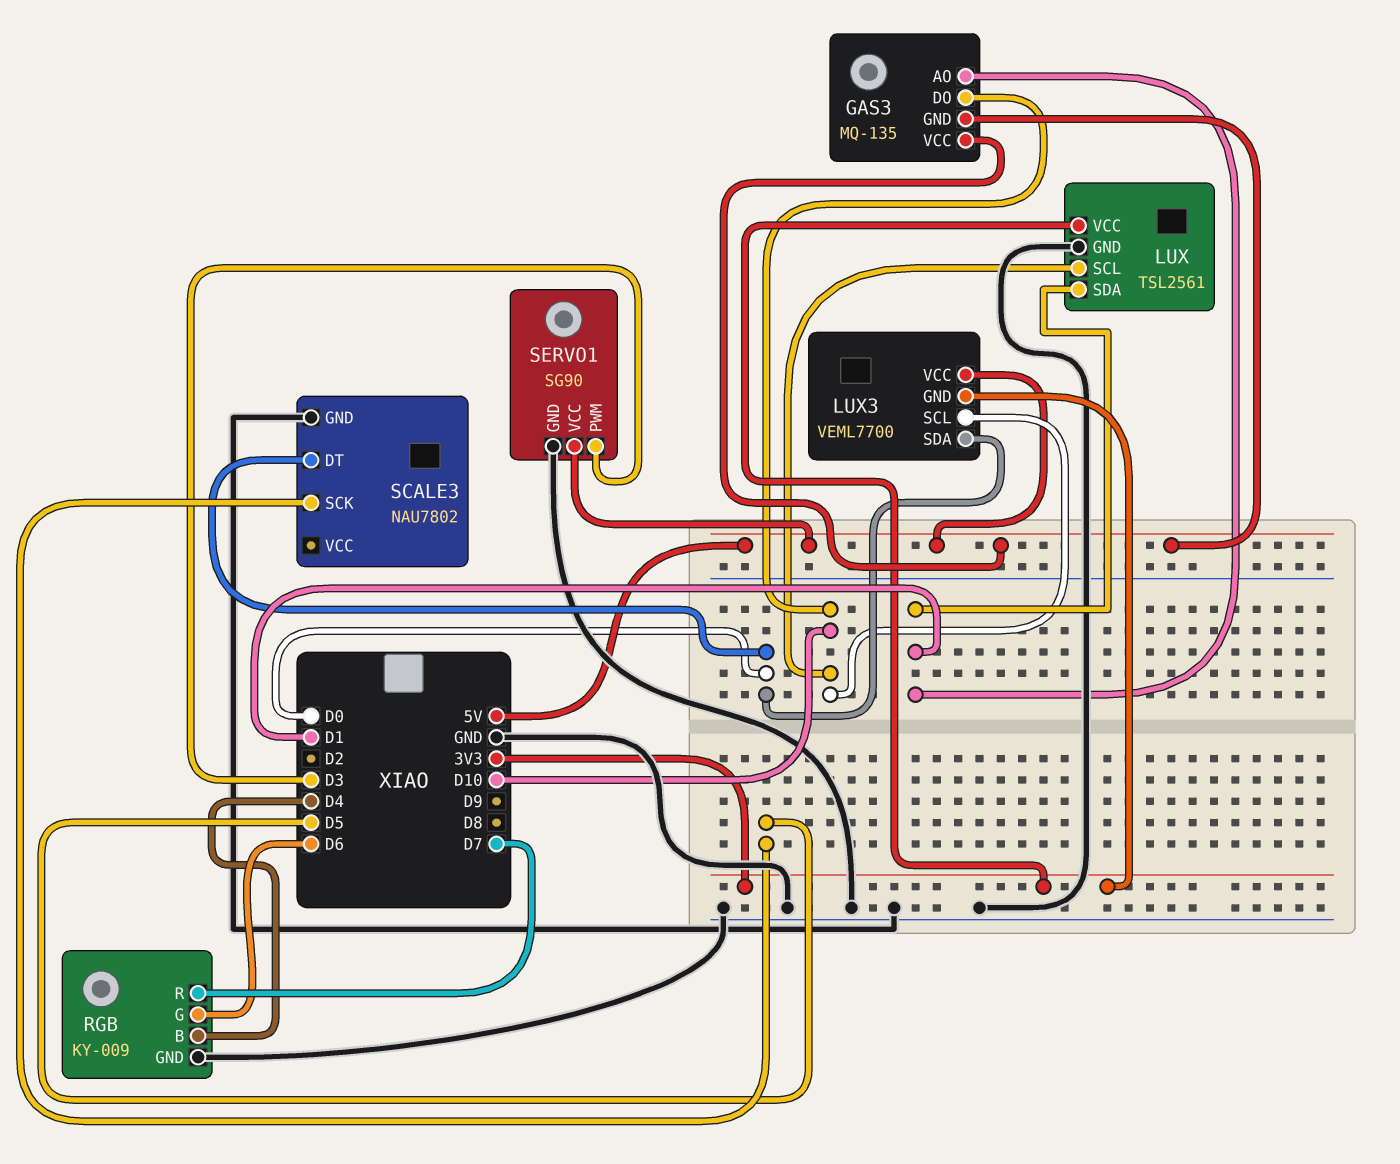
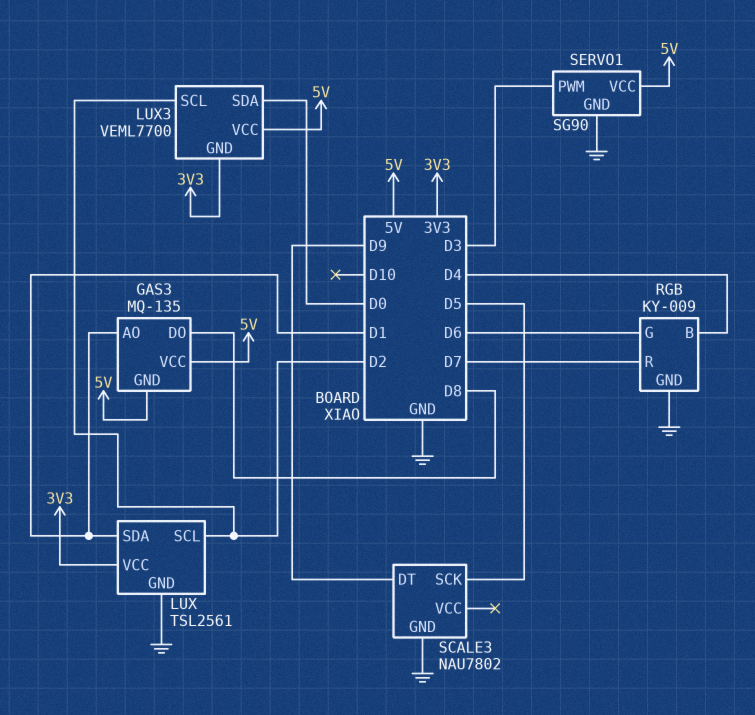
GAS3 pin DO: D10 -> D8
LUX pin SCL: D10 -> D2
LUX3 pin SCL: D10 -> D2
SCALE3 pin DT: D0 -> D9

